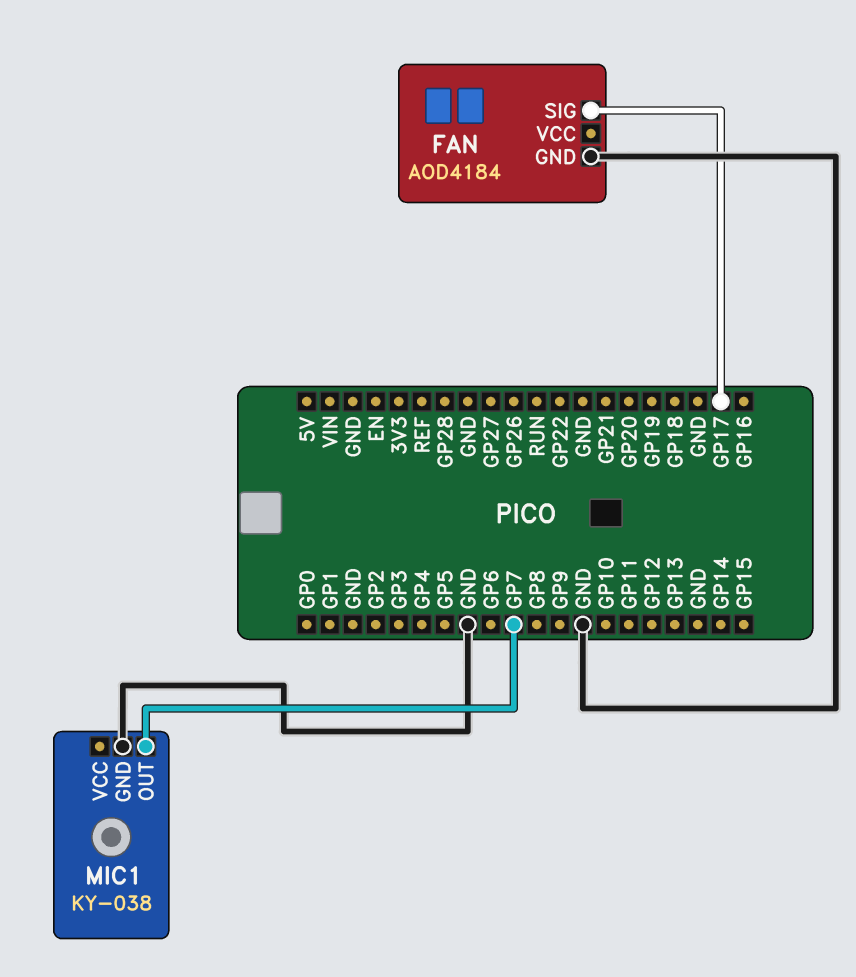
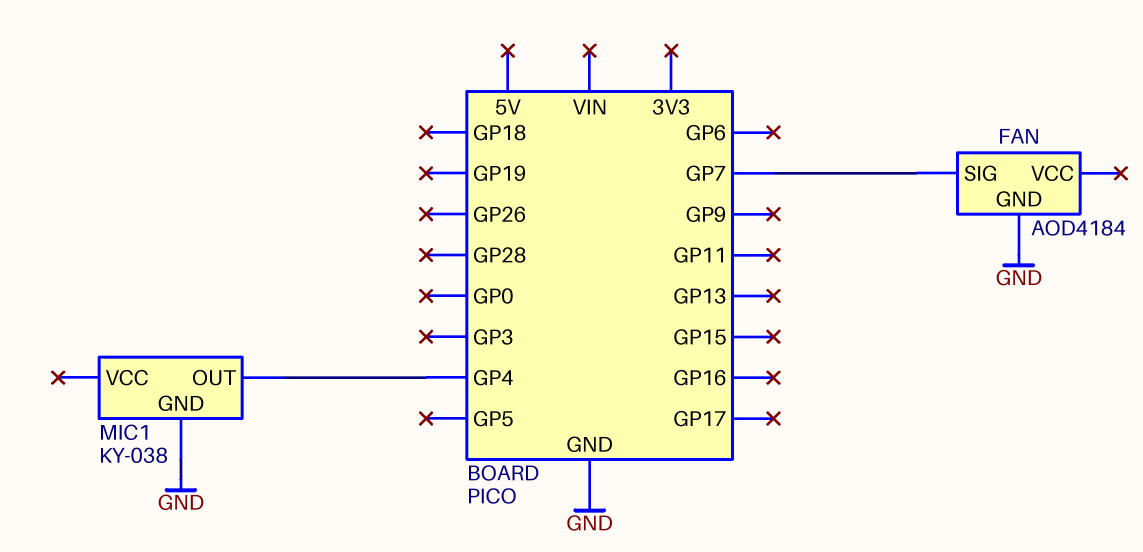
FAN pin SIG: GP17 -> GP7
MIC1 pin OUT: GP7 -> GP4

